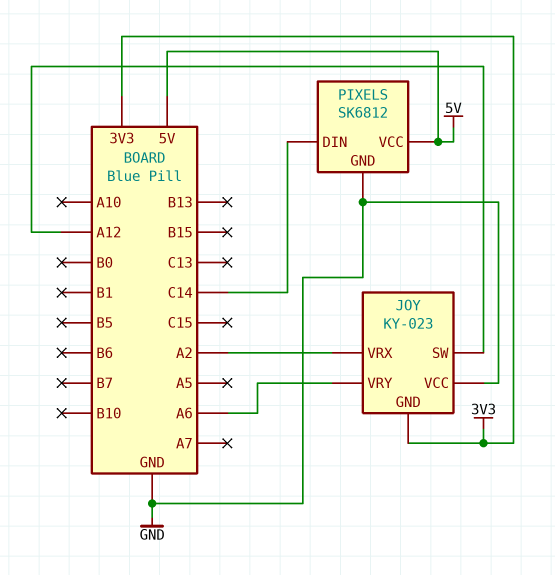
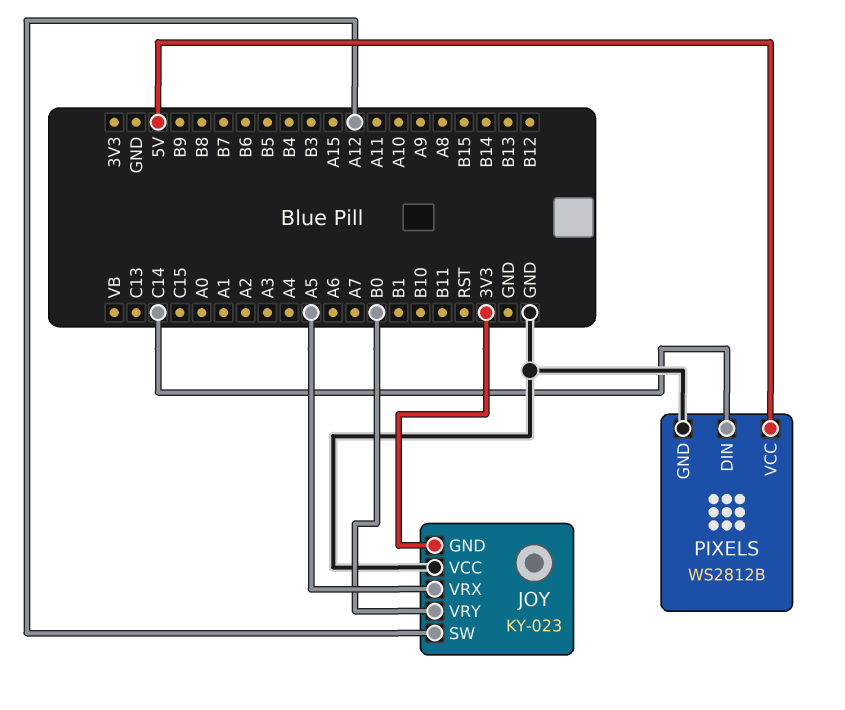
JOY pin VRX: A2 -> A5
JOY pin VRY: A6 -> B0
PIXELS: SK6812 -> WS2812B

